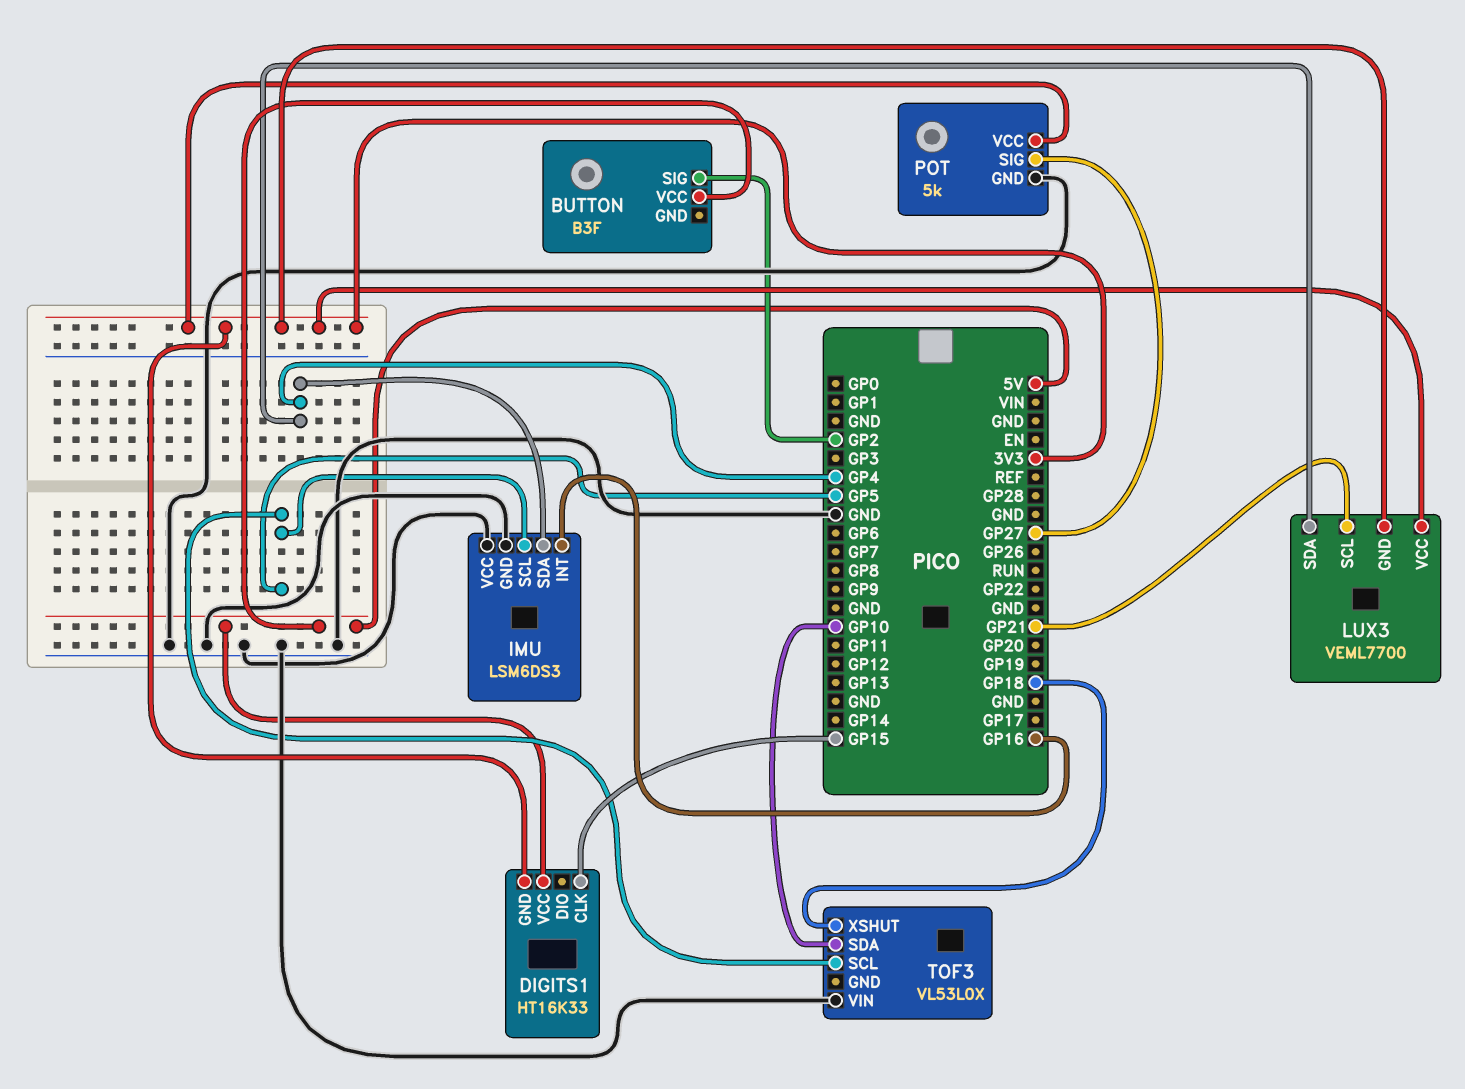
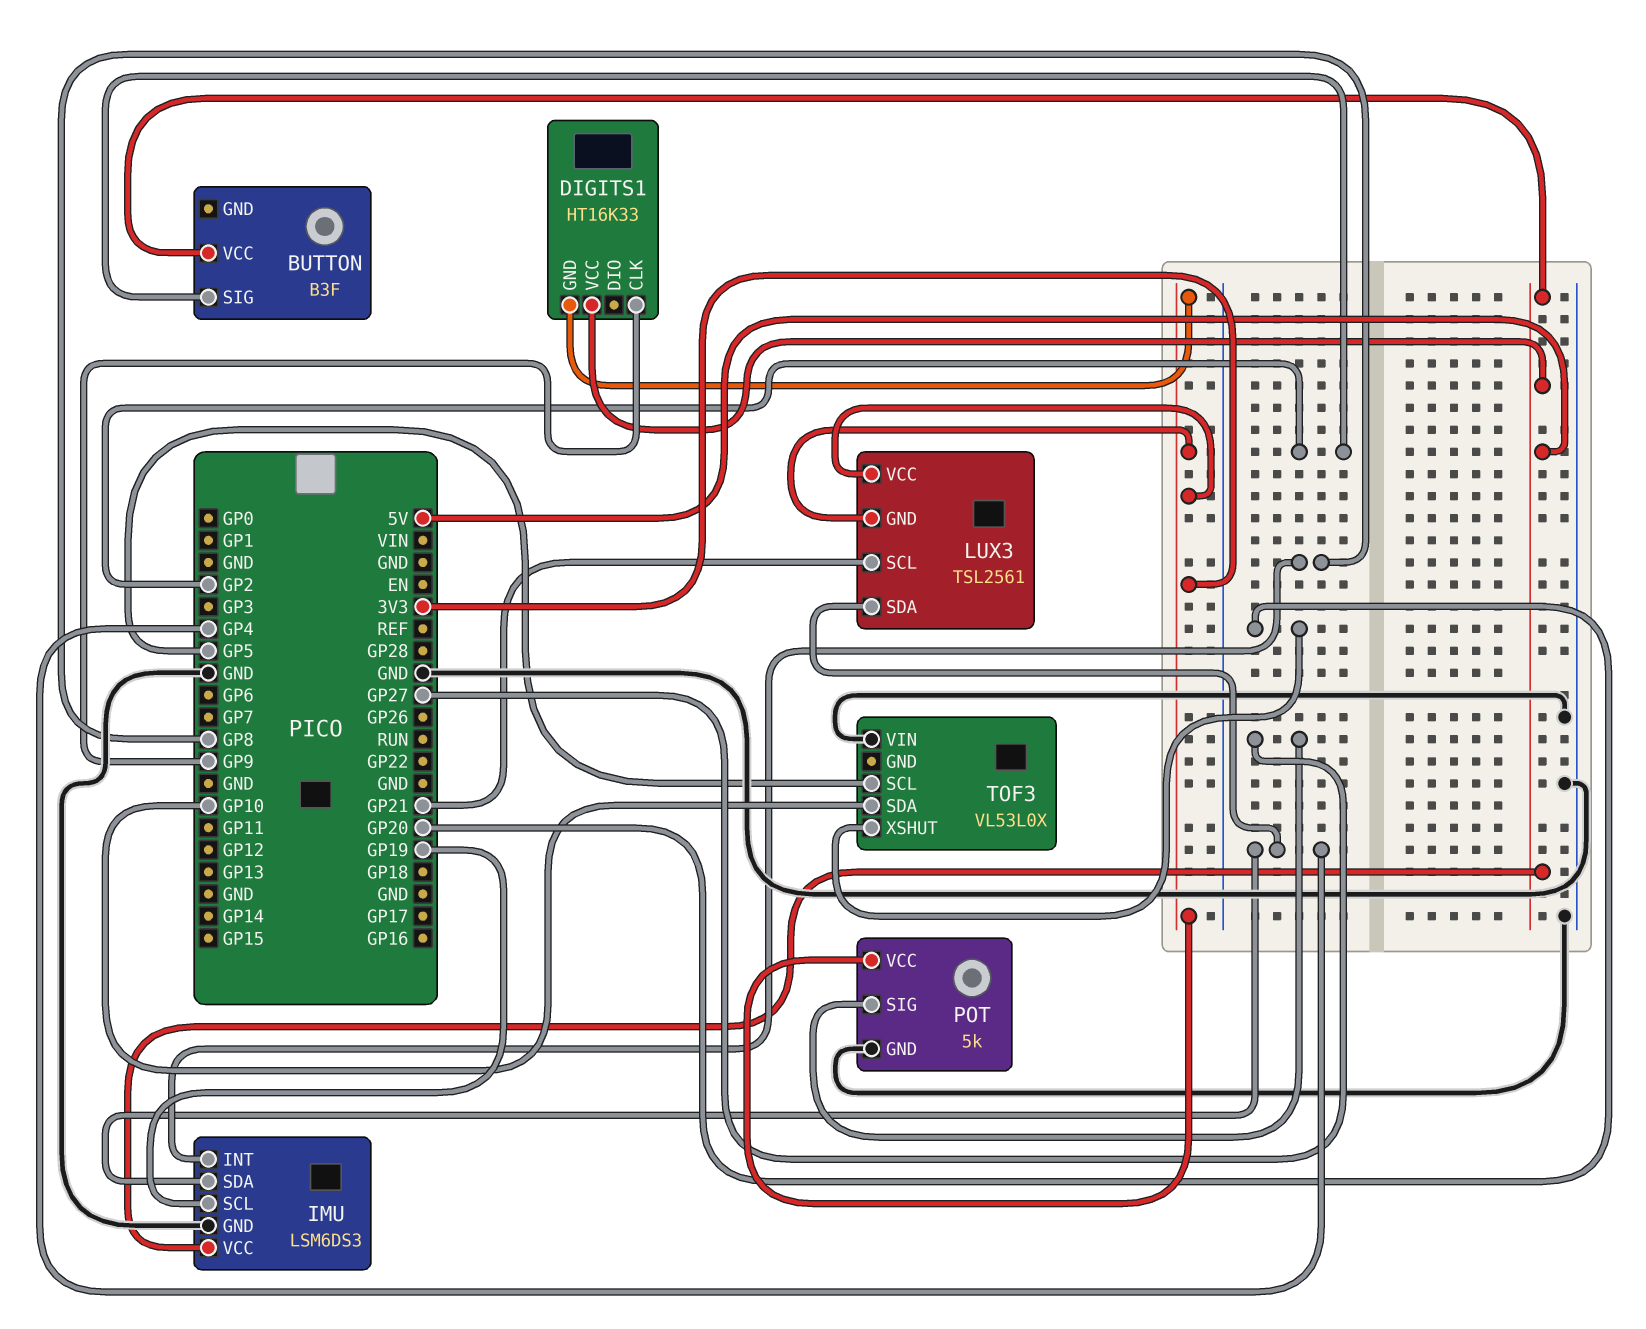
DIGITS1 pin CLK: GP15 -> GP9
IMU pin INT: GP16 -> GP8
IMU pin SCL: GP5 -> GP19
IMU pin VCC: GND -> 5V
LUX3: VEML7700 -> TSL2561
TOF3 pin XSHUT: GP18 -> GP20

